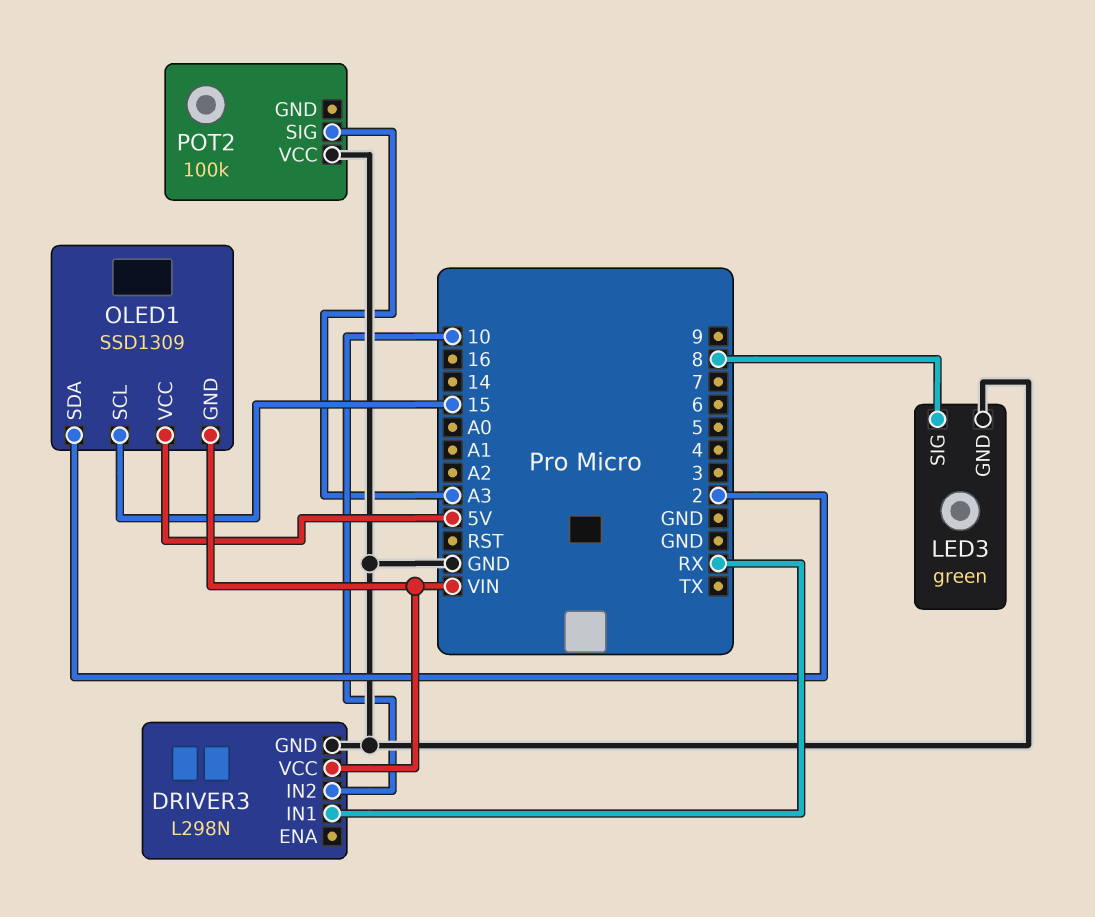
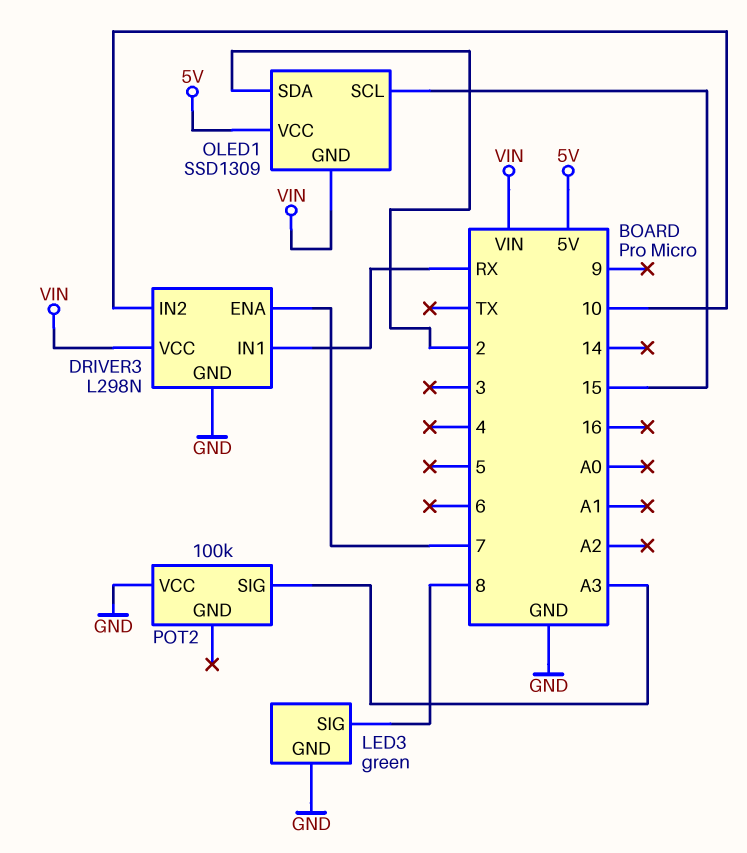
DRIVER3 pin ENA: none -> 7

